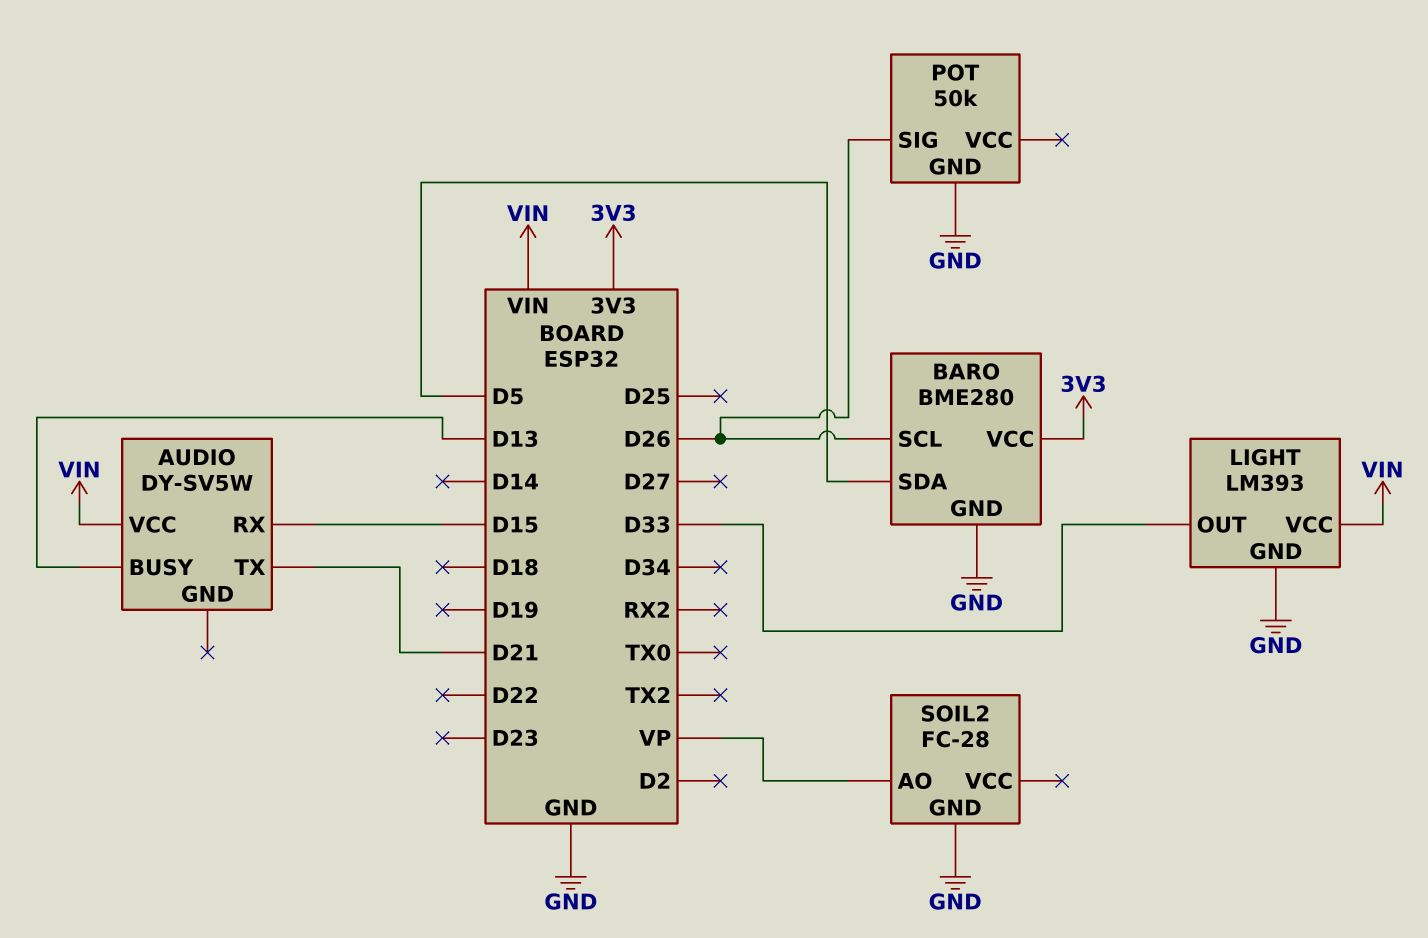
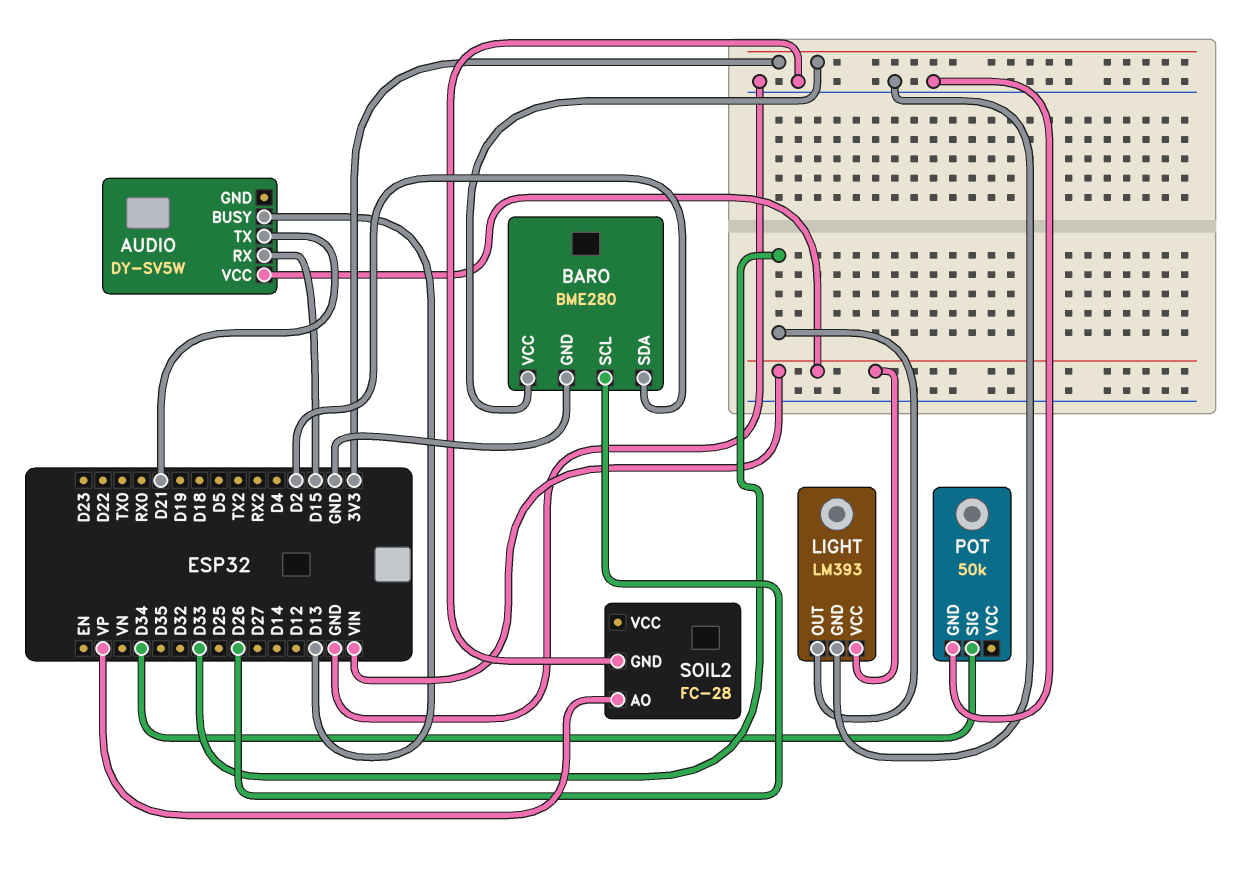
BARO pin SDA: D5 -> D2
POT pin SIG: D26 -> D34

